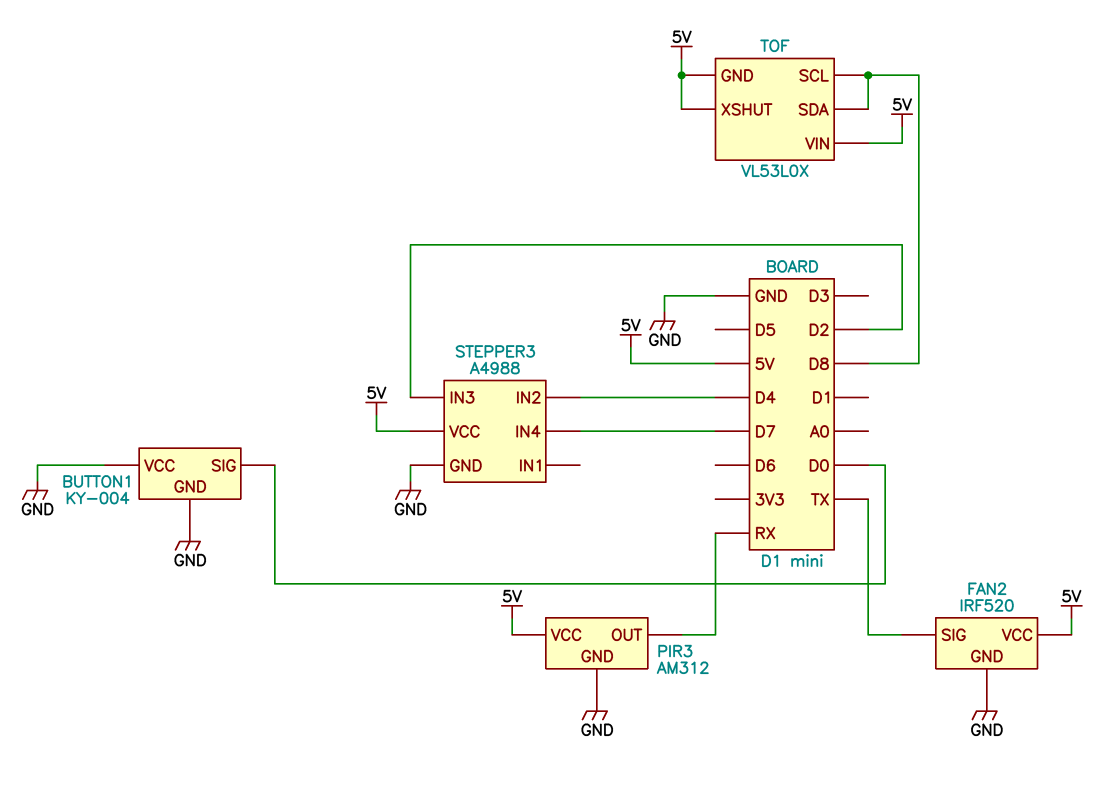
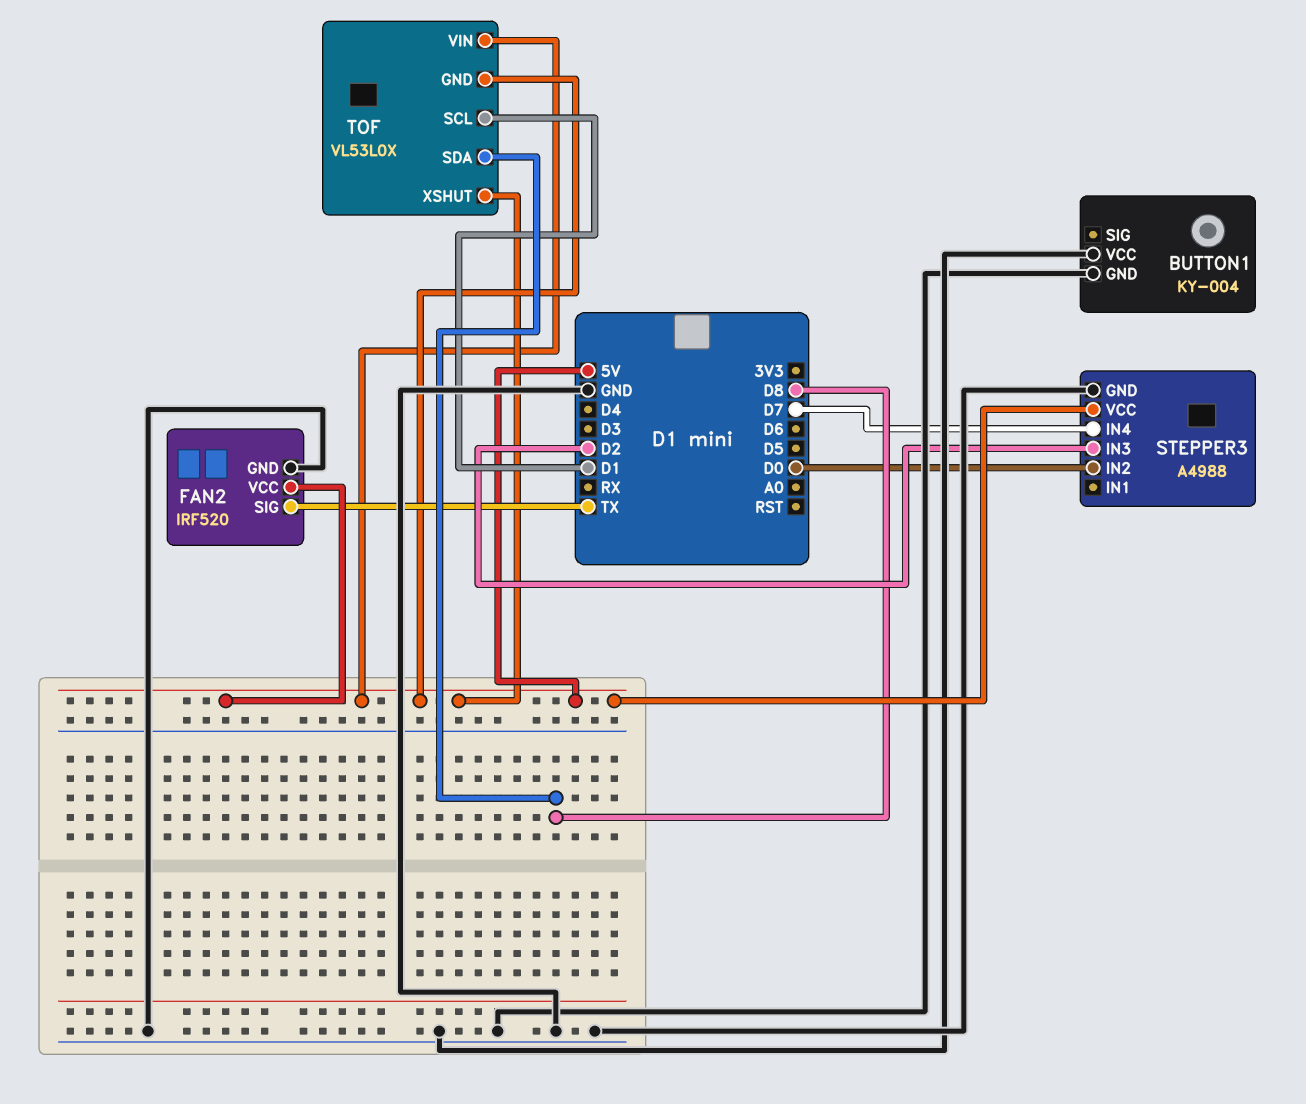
BUTTON1 pin SIG: D0 -> none
PIR3: AM312 -> none
PIR3 pin GND: GND -> none
PIR3 pin OUT: RX -> none
PIR3 pin VCC: 5V -> none
STEPPER3 pin IN2: D4 -> D0
TOF pin SCL: D8 -> D1

